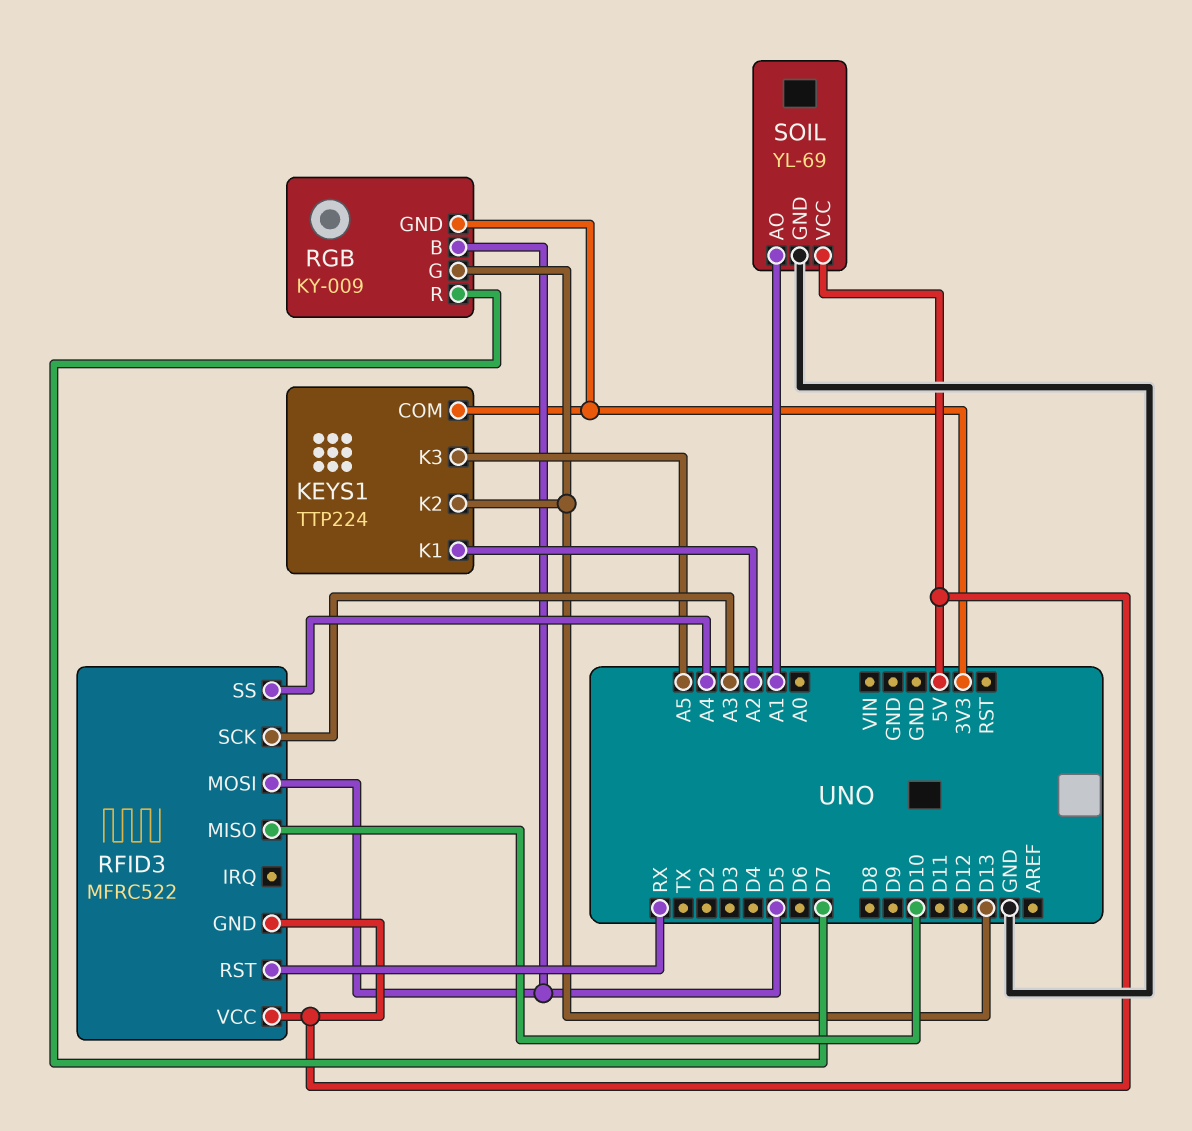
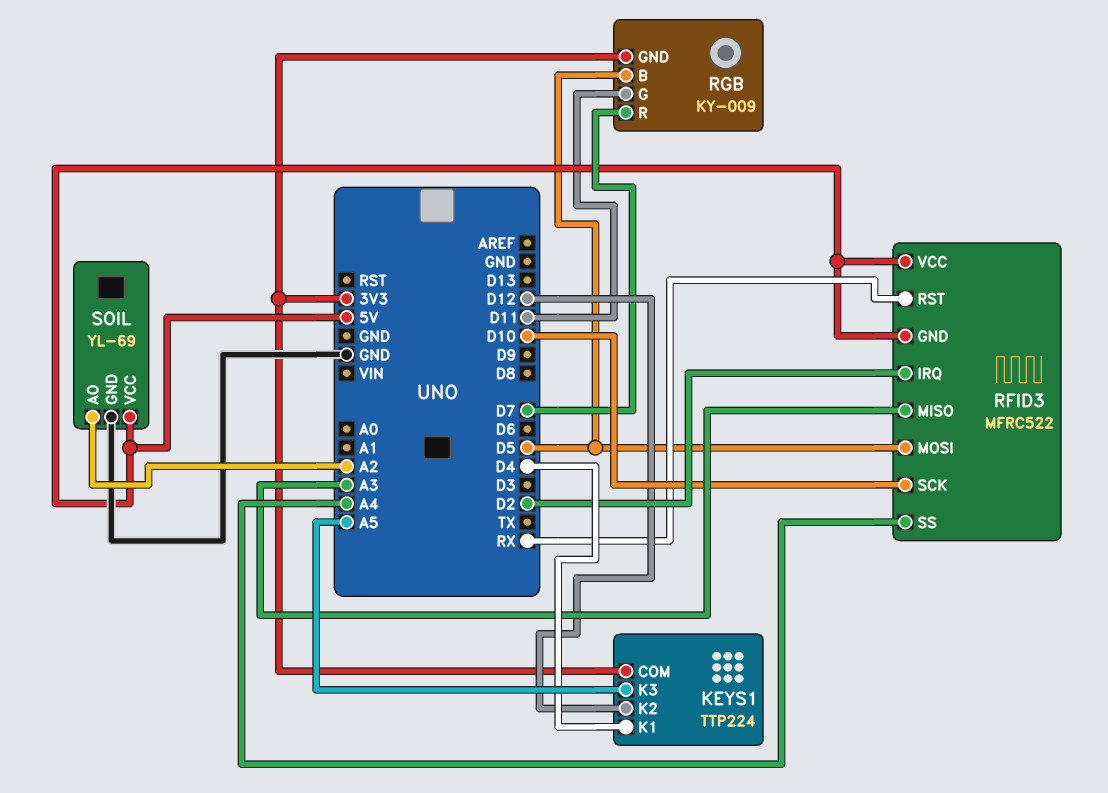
KEYS1 pin K1: A2 -> D4
KEYS1 pin K2: D13 -> D12
RFID3 pin IRQ: none -> D2
RFID3 pin MISO: D10 -> A3
RFID3 pin SCK: A3 -> D10
RGB pin G: D13 -> D11
SOIL pin AO: A1 -> A2

